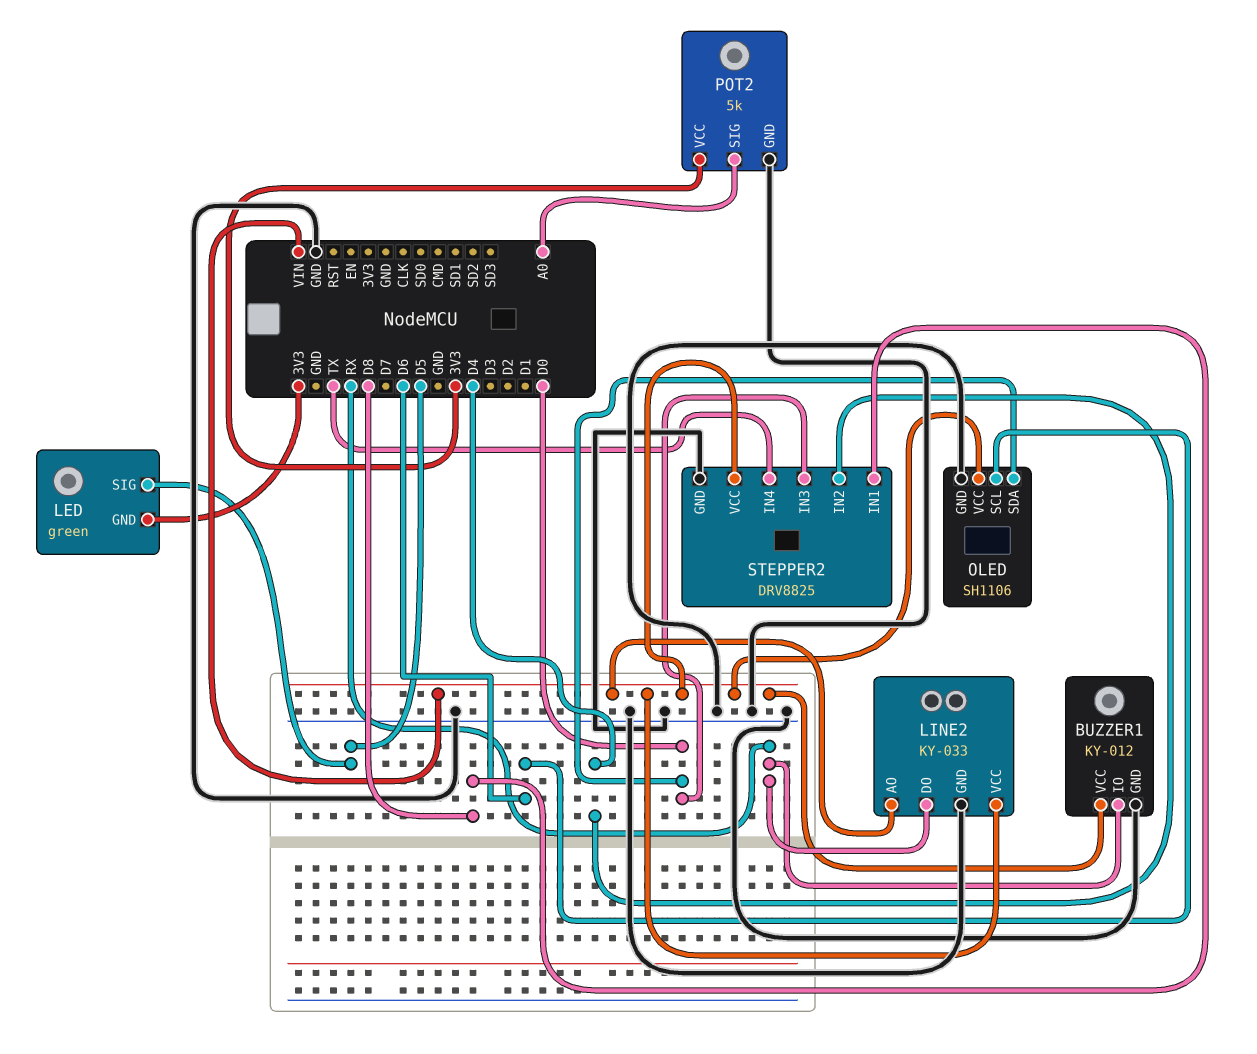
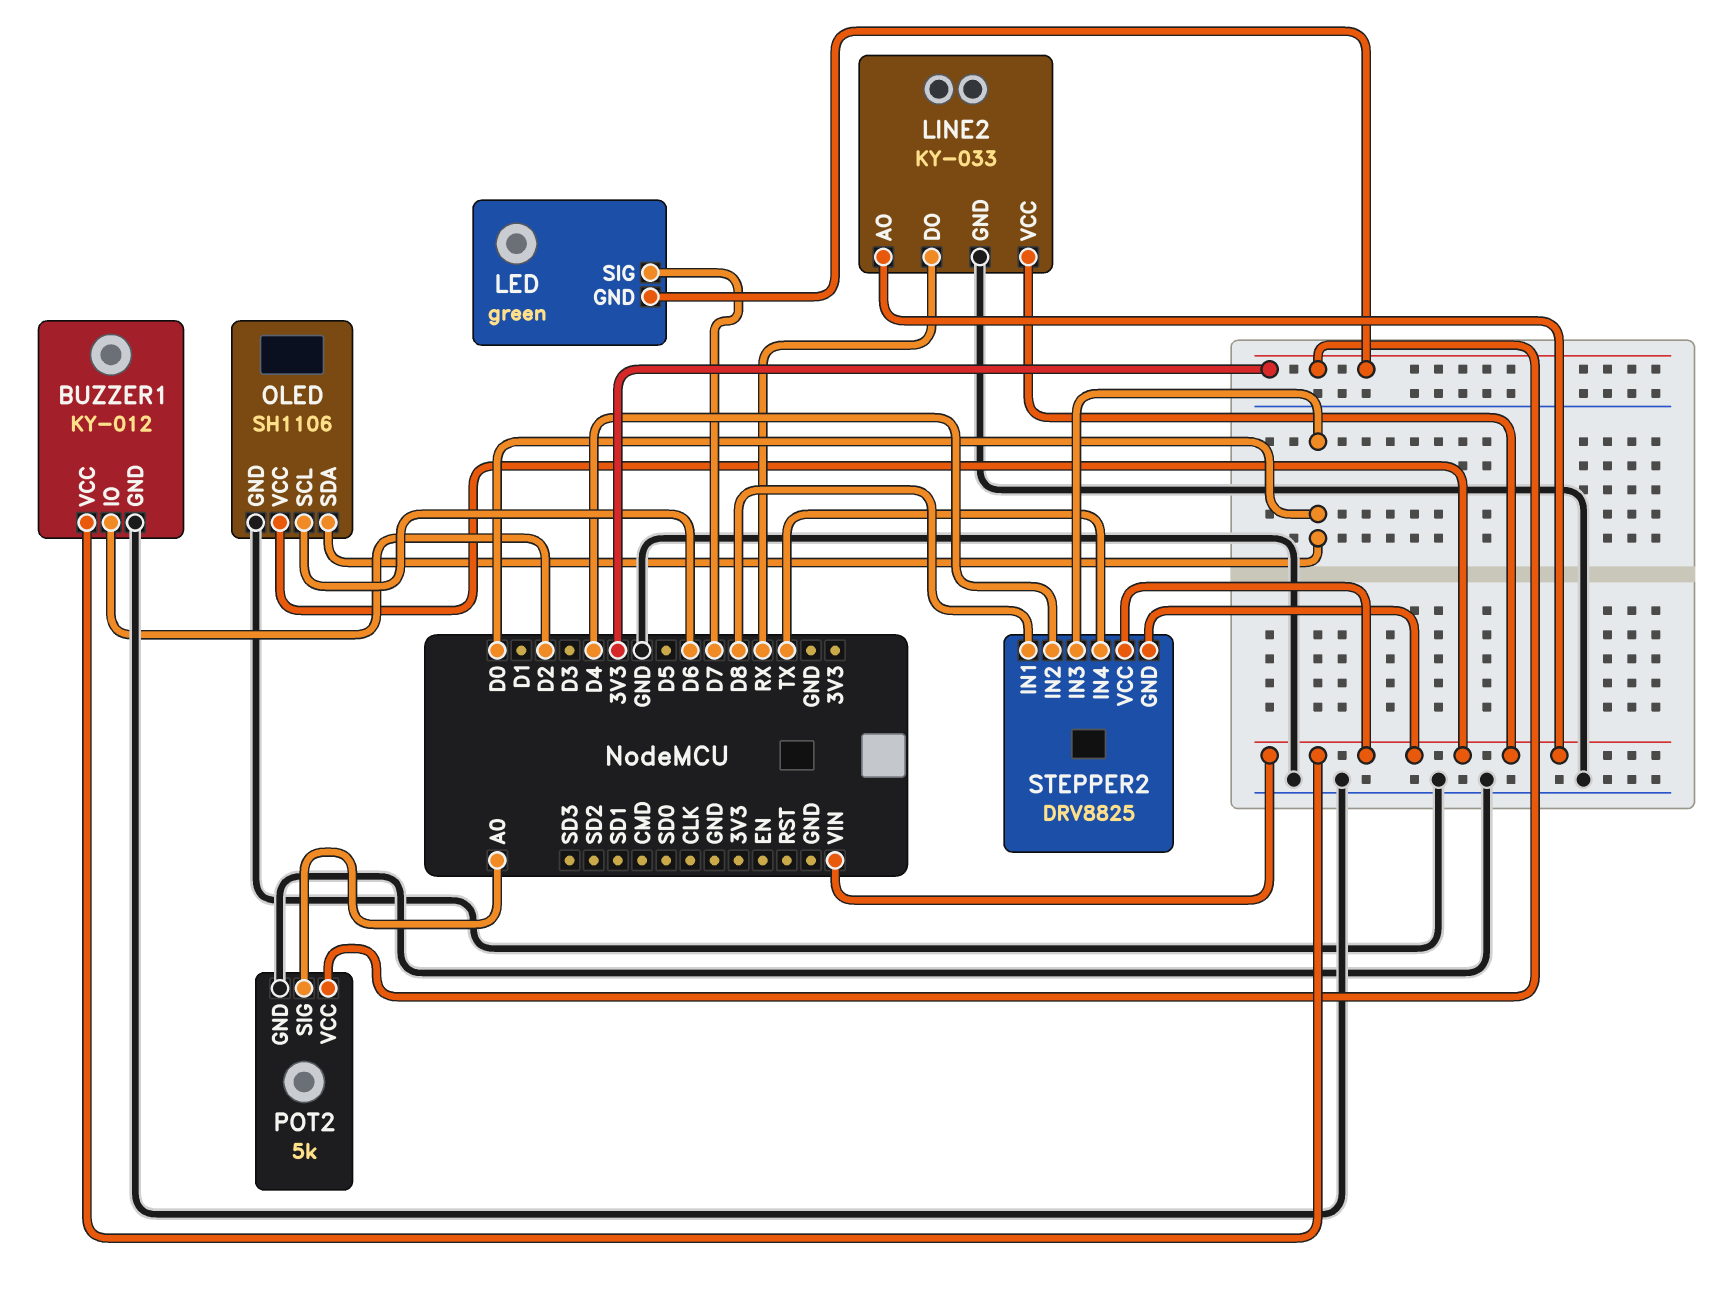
BUZZER1 pin IO: RX -> D2
LED pin SIG: D5 -> D7
STEPPER2 pin GND: GND -> VIN

